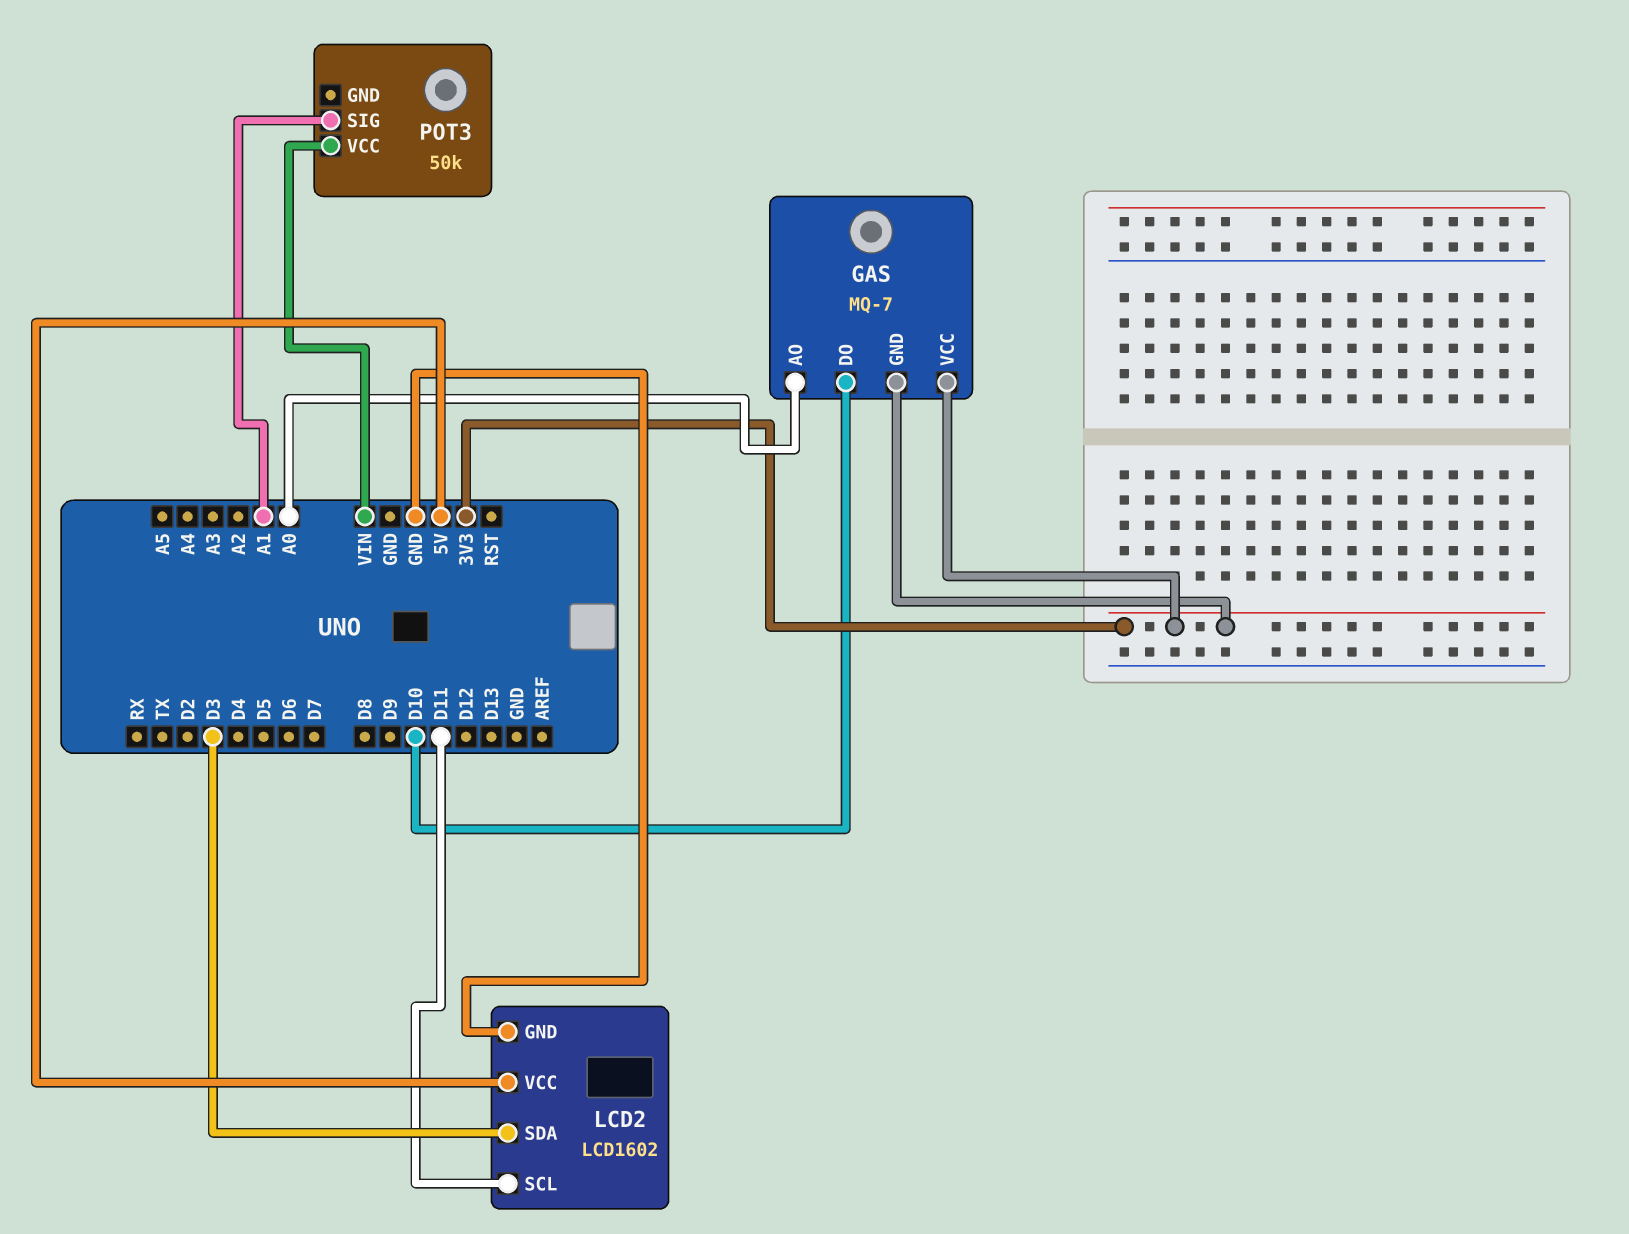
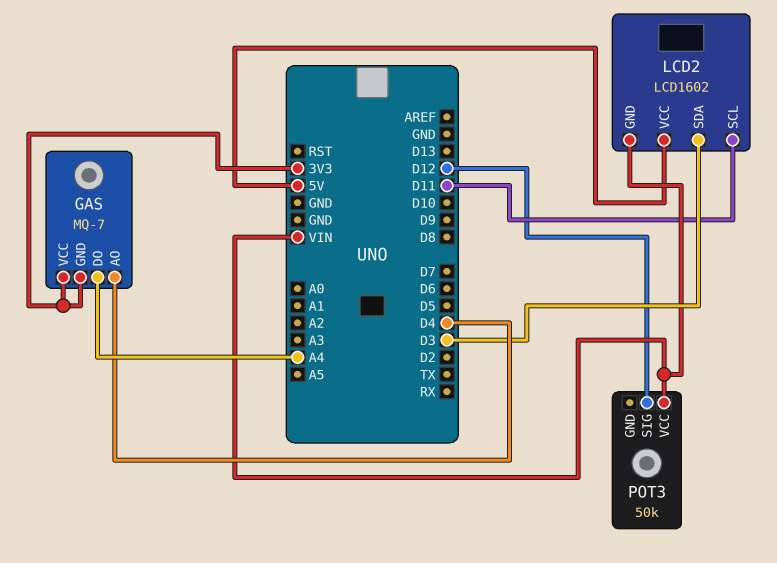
GAS pin AO: A0 -> D4
GAS pin DO: D10 -> A4
LCD2 pin GND: GND -> VIN
POT3 pin SIG: A1 -> D12

